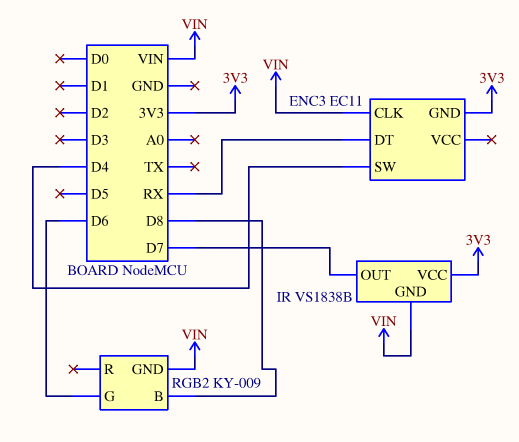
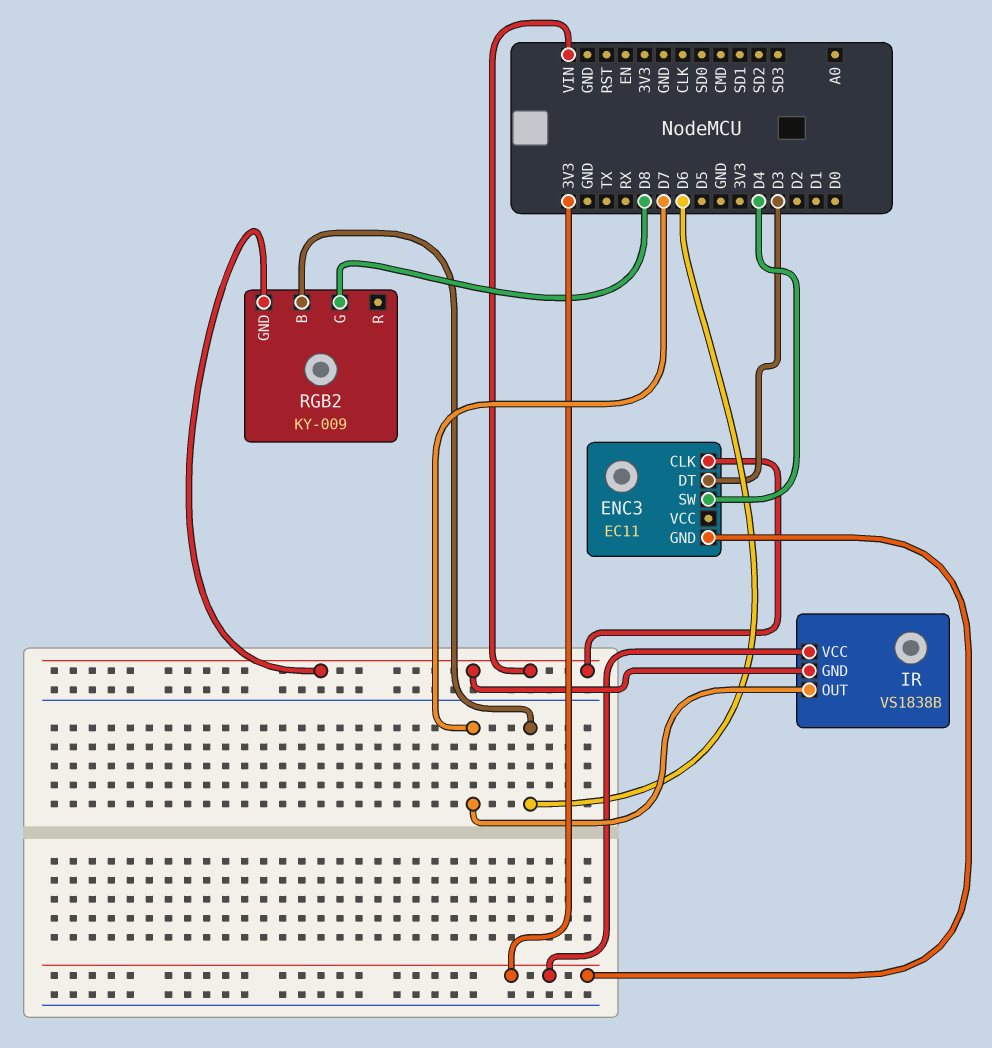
ENC3 pin DT: RX -> D3
RGB2 pin B: D8 -> D6
RGB2 pin G: D6 -> D8

